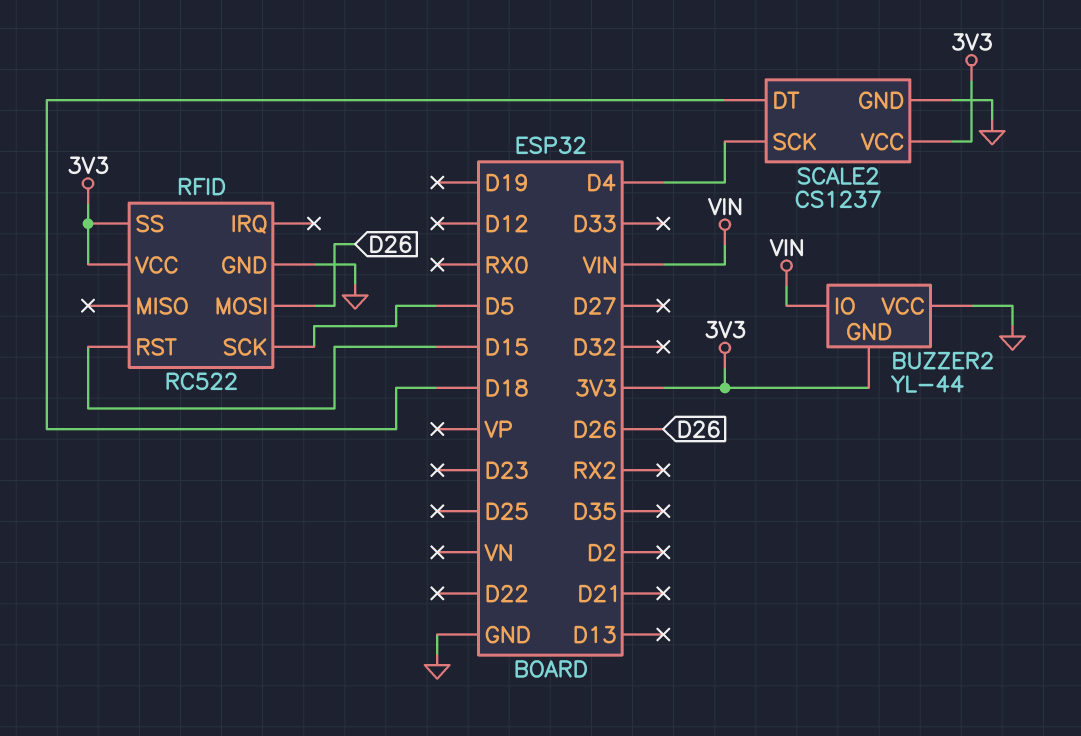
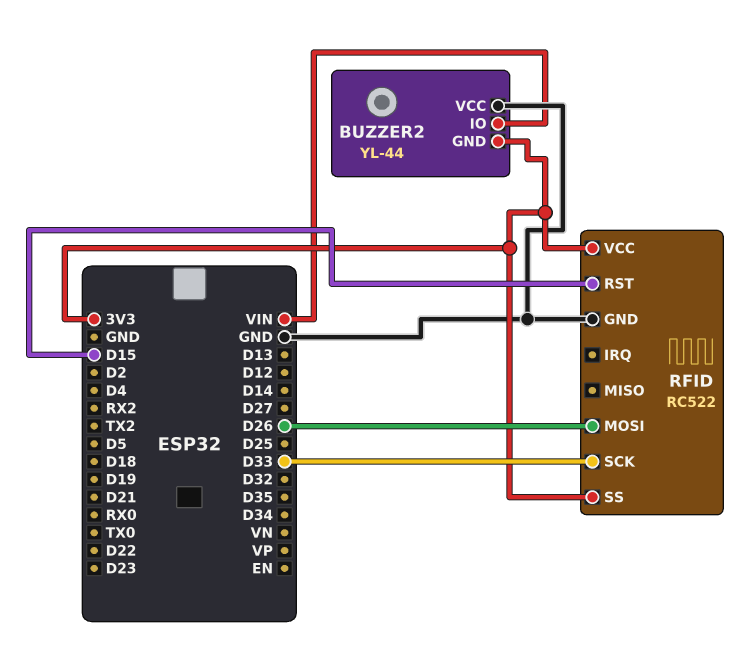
RFID pin SCK: D5 -> D33
SCALE2: CS1237 -> none
SCALE2 pin DT: D18 -> none
SCALE2 pin GND: GND -> none
SCALE2 pin SCK: D4 -> none
SCALE2 pin VCC: 3V3 -> none

